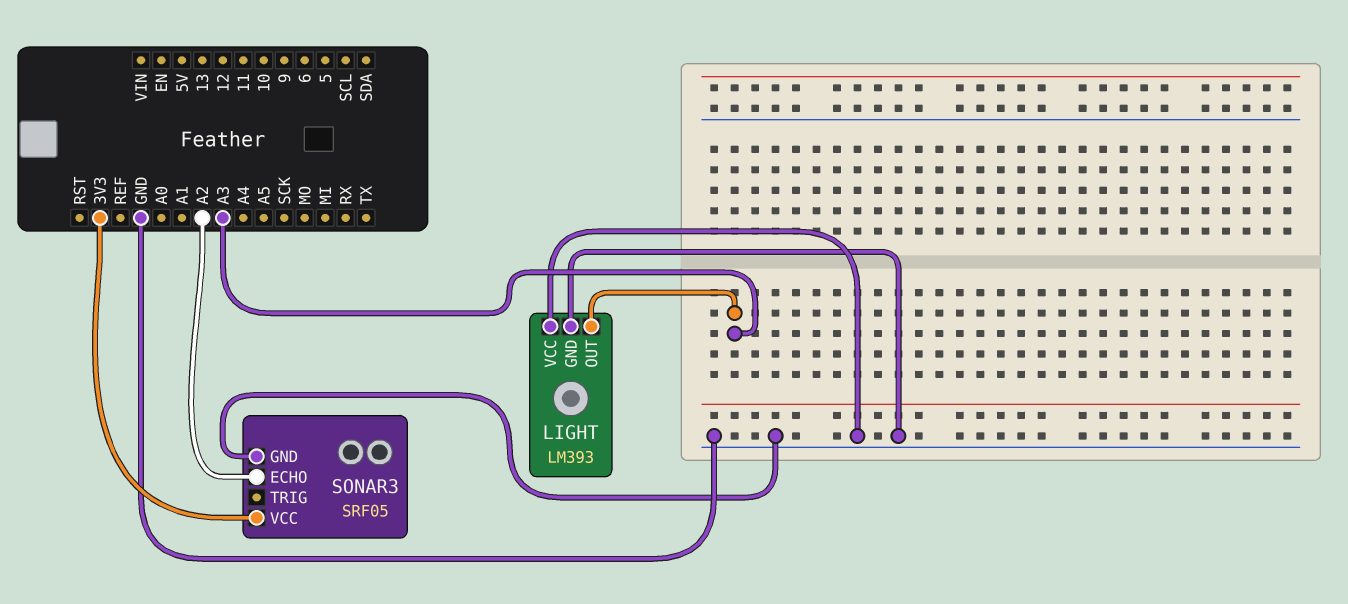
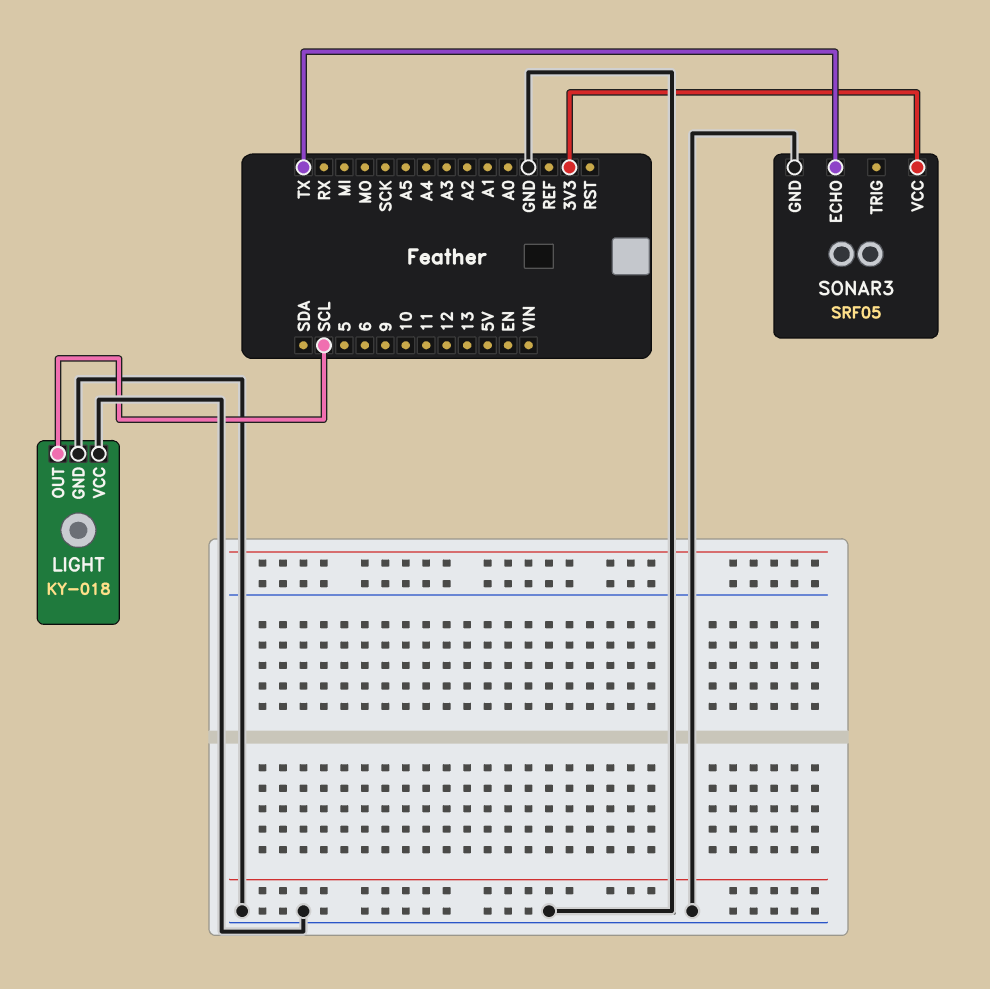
LIGHT: LM393 -> KY-018
LIGHT pin OUT: A3 -> SCL
SONAR3 pin ECHO: A2 -> TX

